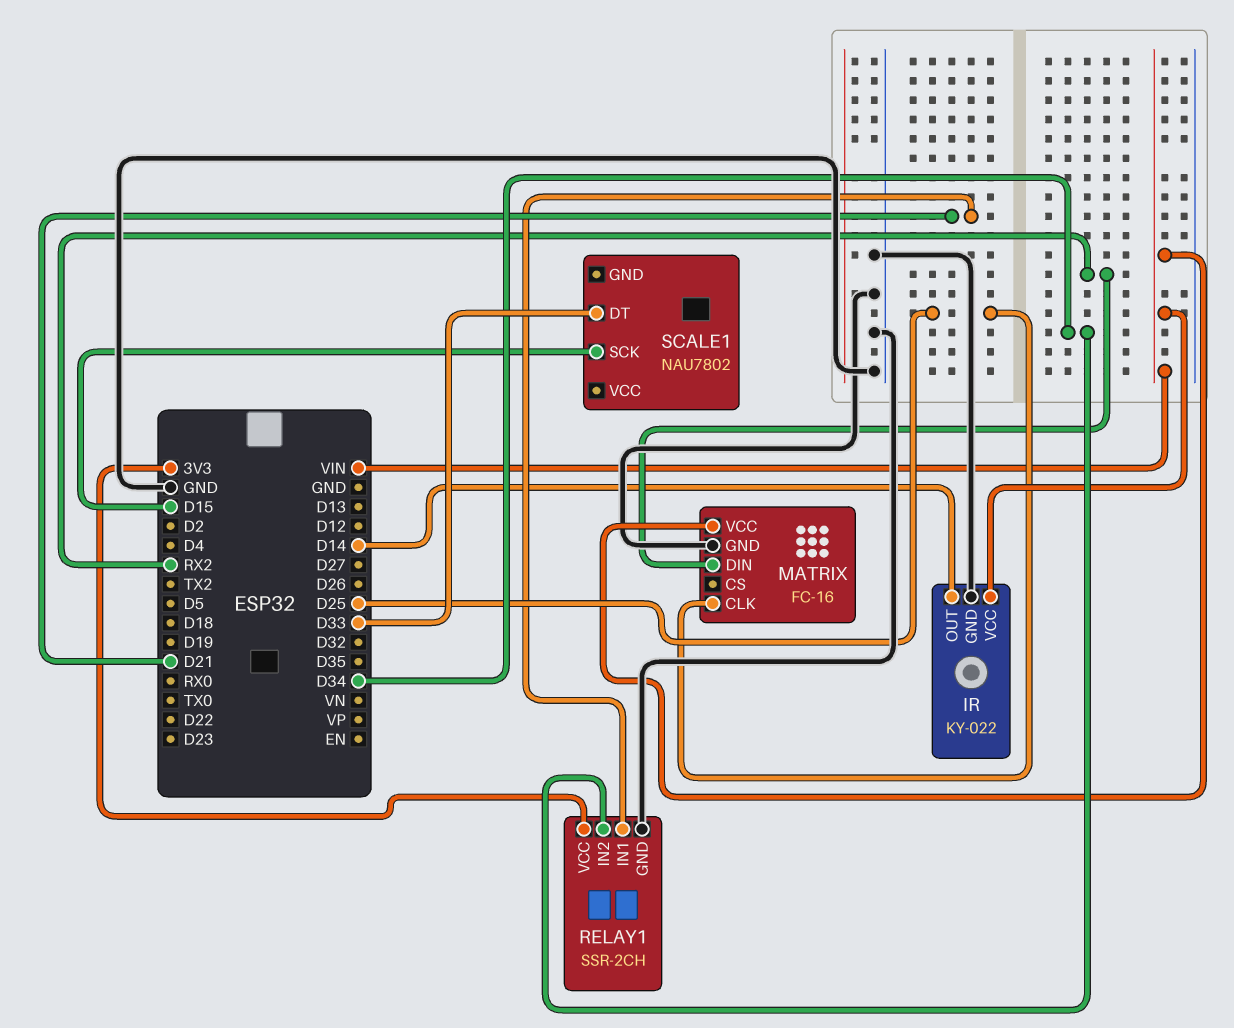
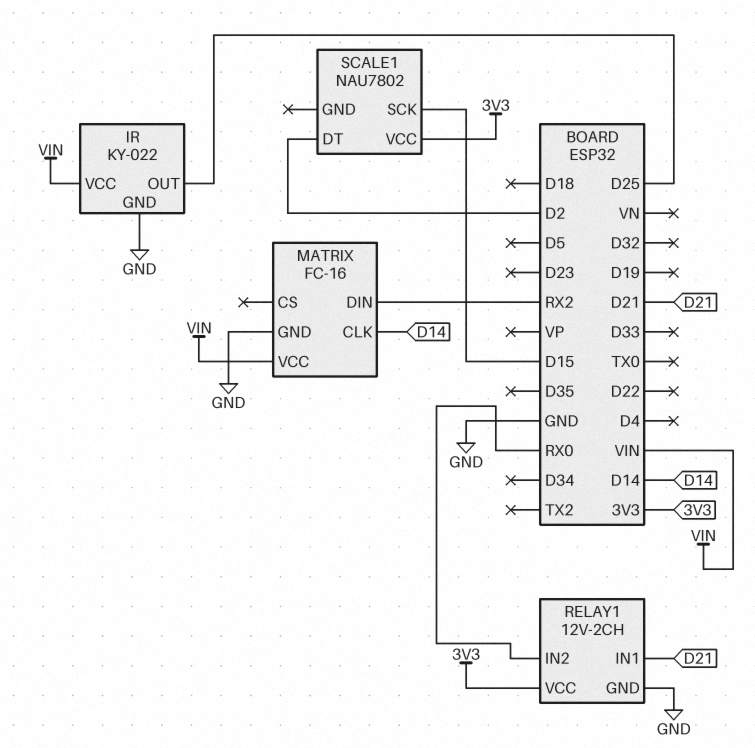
IR pin OUT: D14 -> D25
MATRIX pin CLK: D25 -> D14
RELAY1: SSR-2CH -> 12V-2CH
RELAY1 pin IN2: D34 -> RX0
SCALE1 pin DT: D33 -> D2
SCALE1 pin VCC: none -> 3V3

